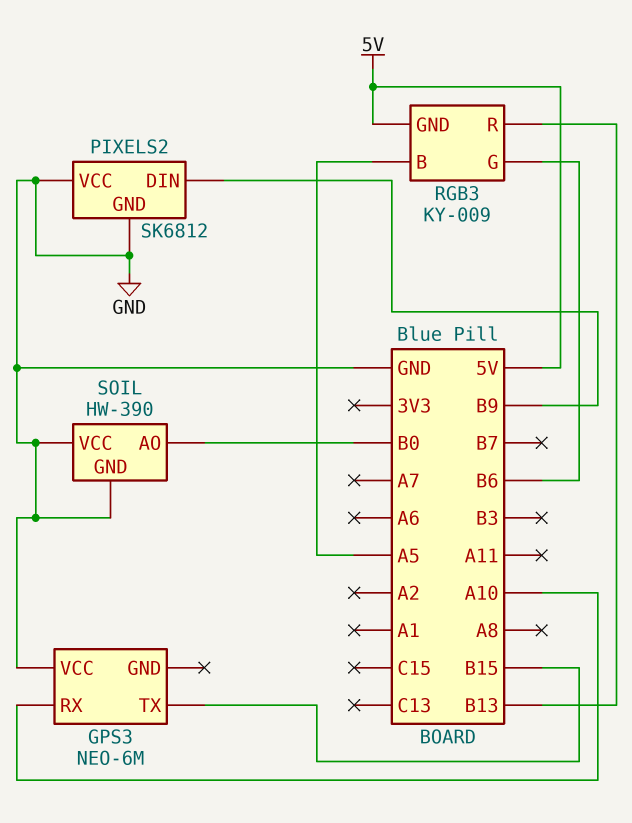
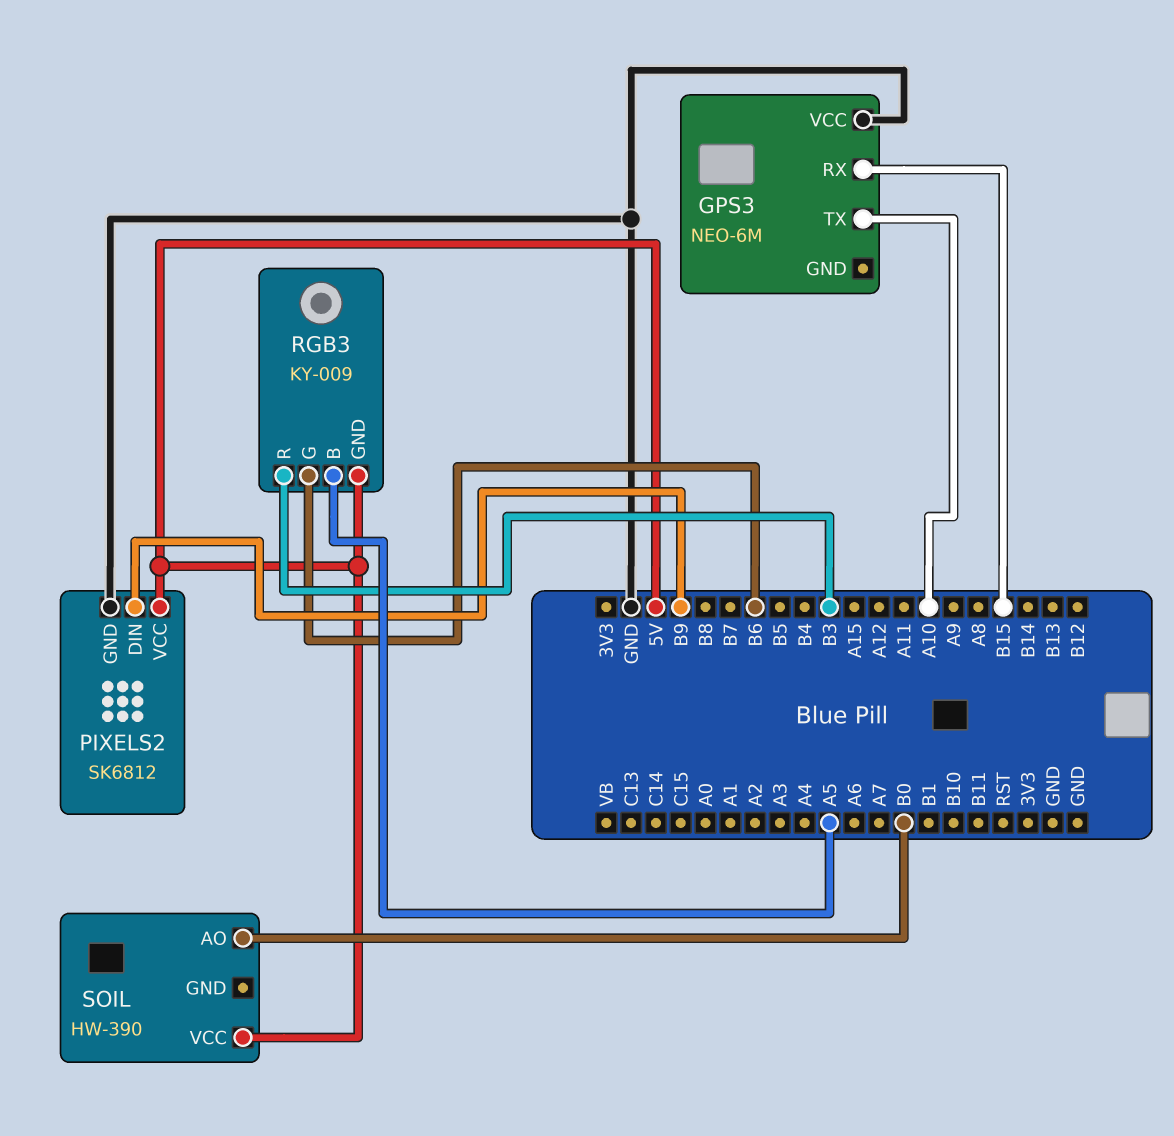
GPS3 pin RX: A10 -> B15
GPS3 pin TX: B15 -> A10
PIXELS2 pin VCC: GND -> 5V
RGB3 pin R: B13 -> B3
SOIL pin GND: GND -> none
SOIL pin VCC: GND -> 5V

